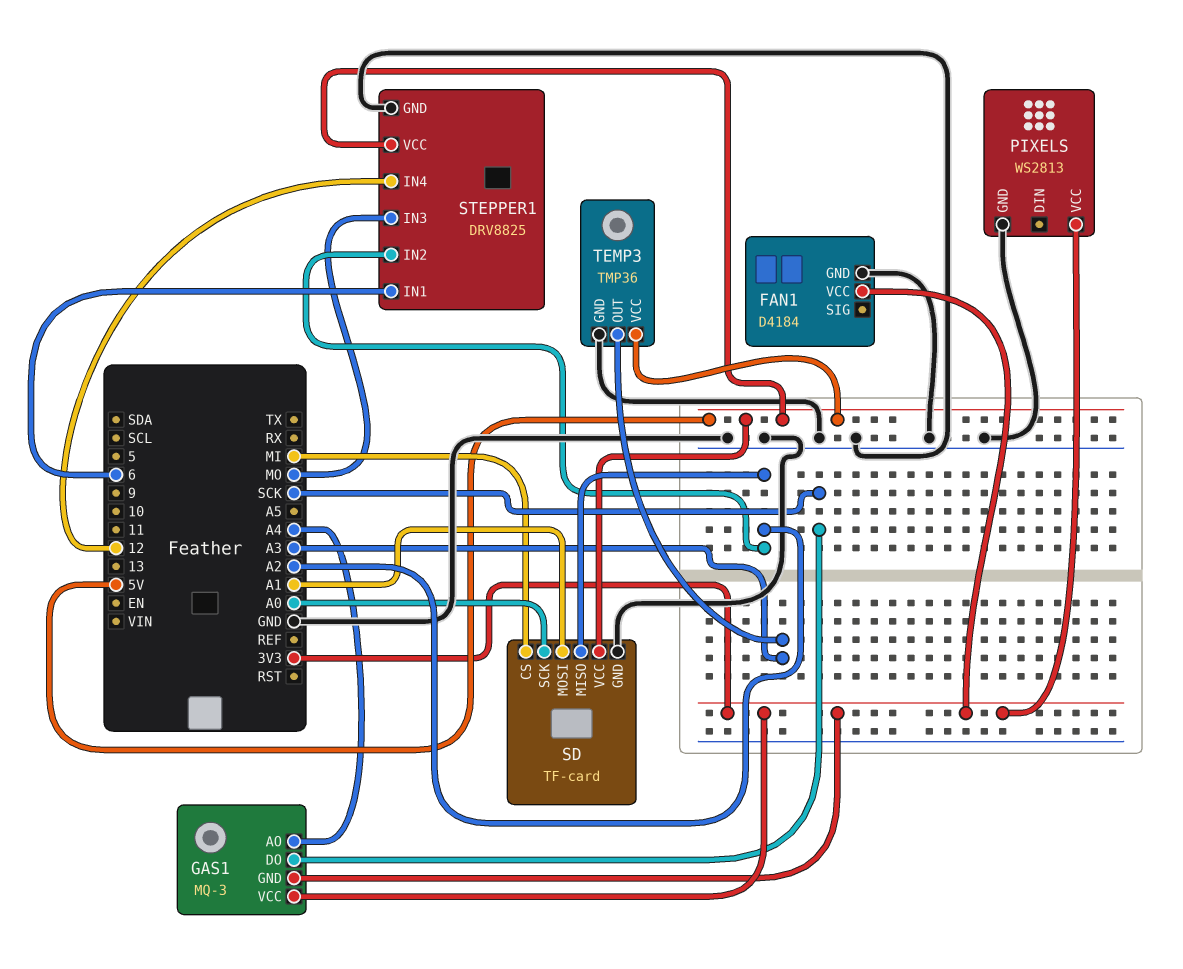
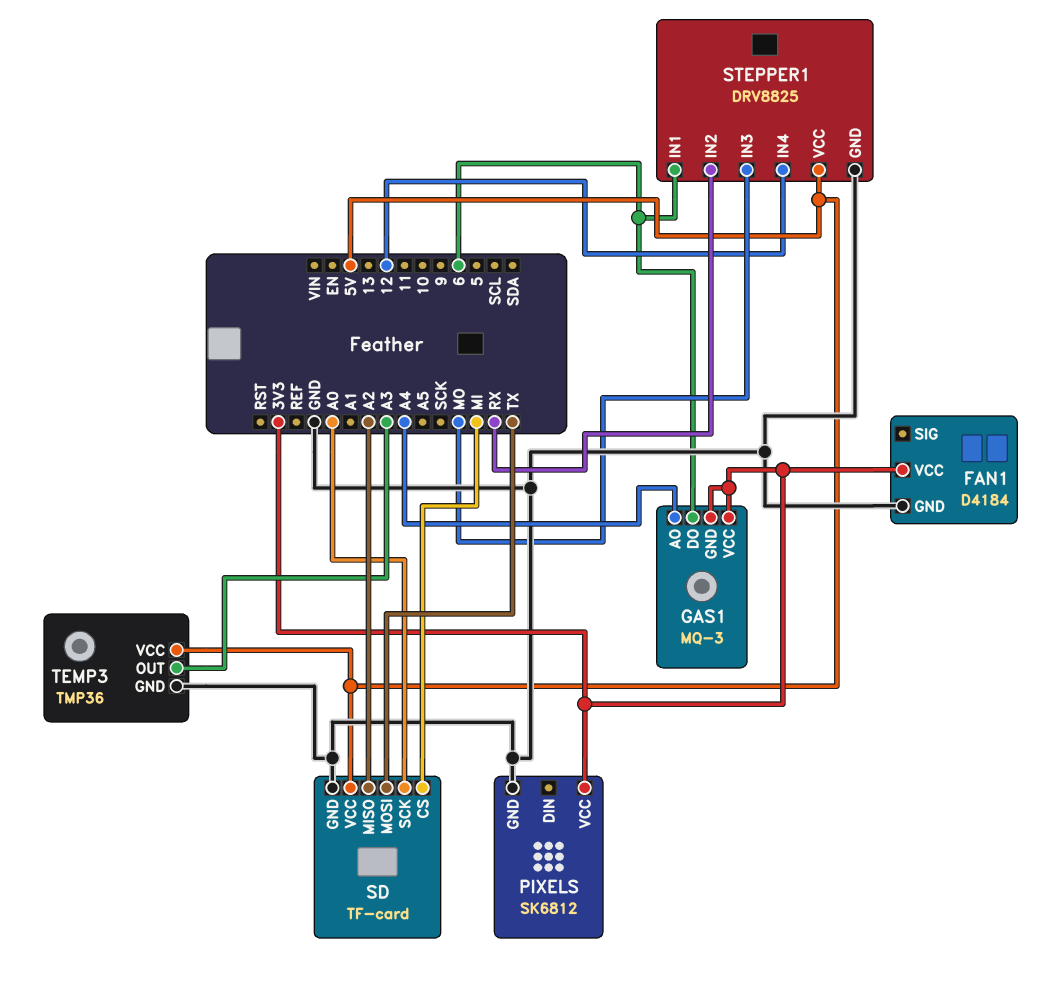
GAS1 pin DO: SCK -> 6
PIXELS: WS2813 -> SK6812
SD pin MOSI: A1 -> TX
STEPPER1 pin IN2: A2 -> RX

